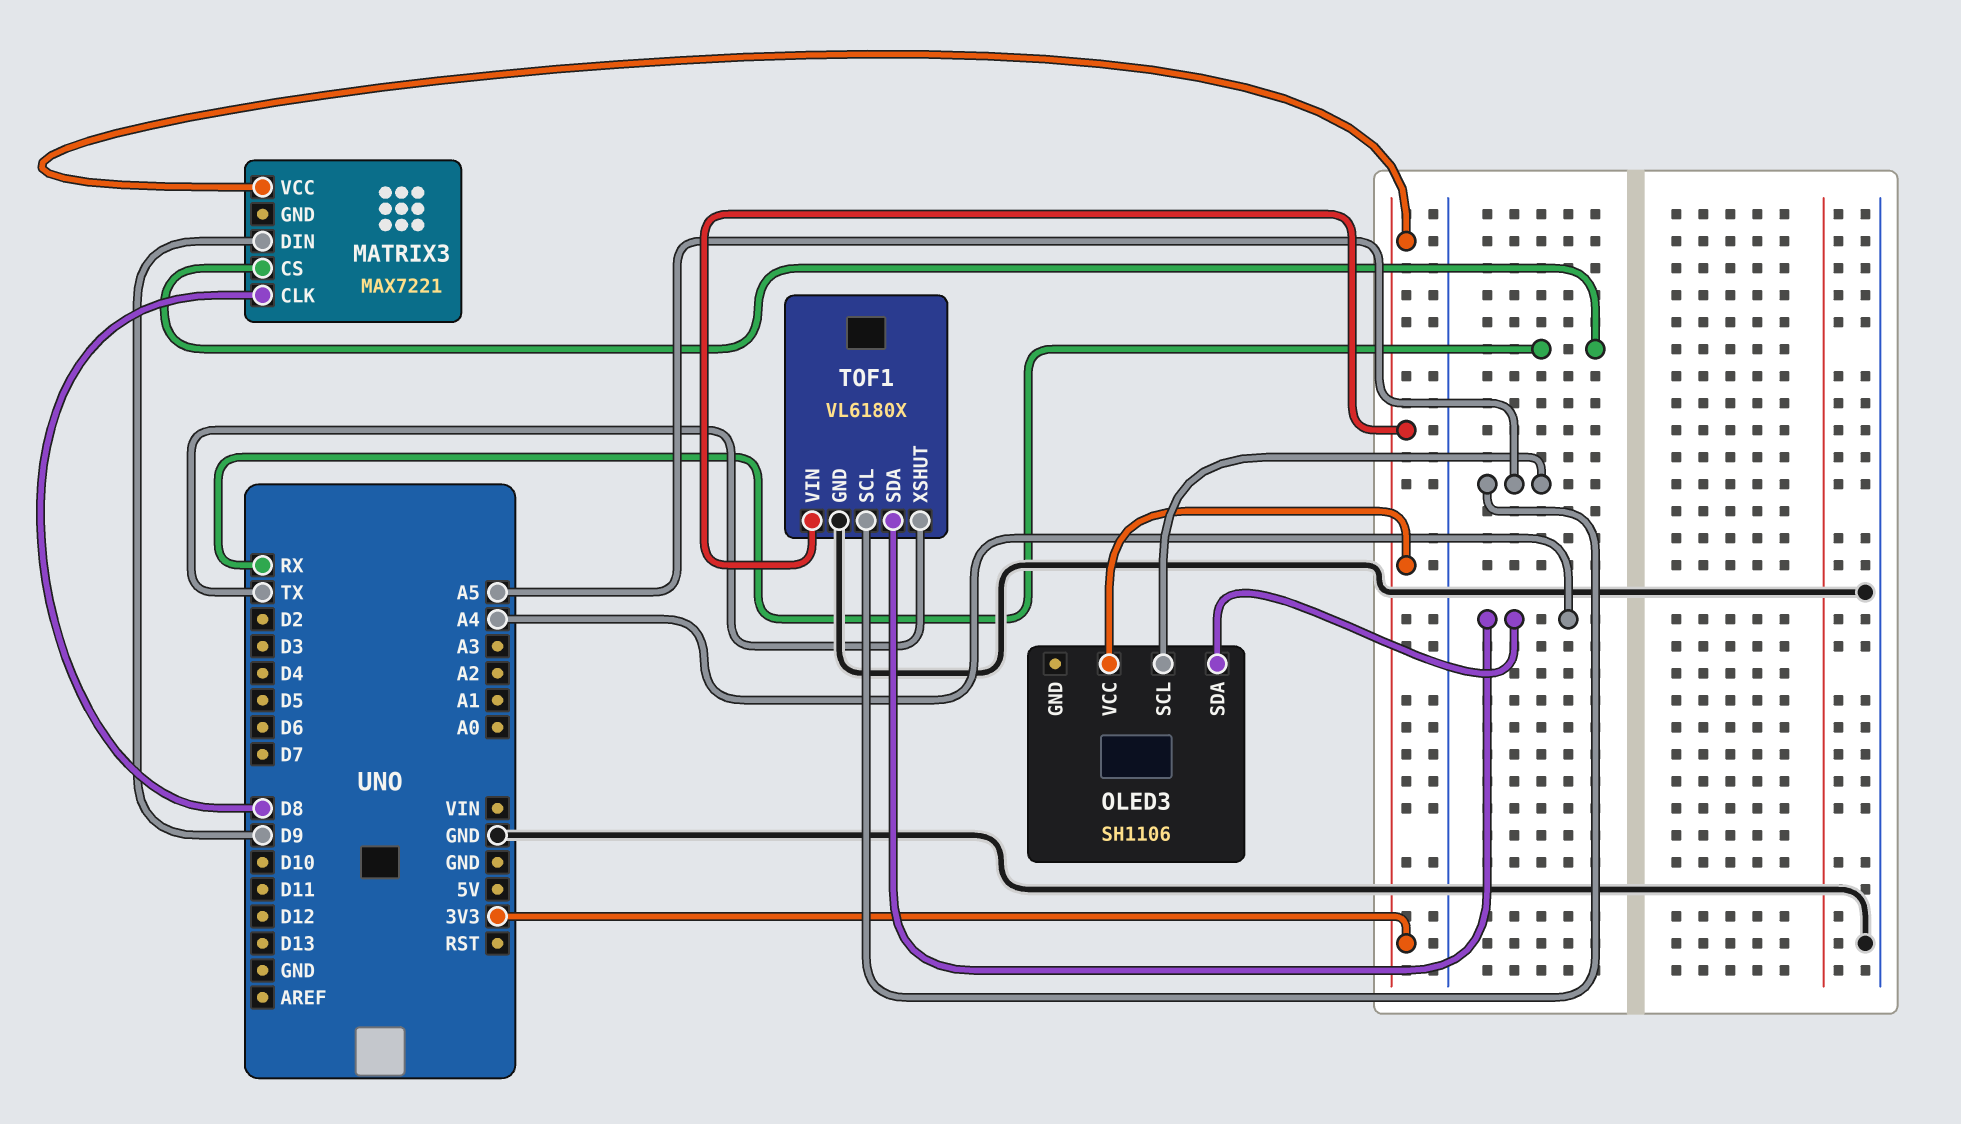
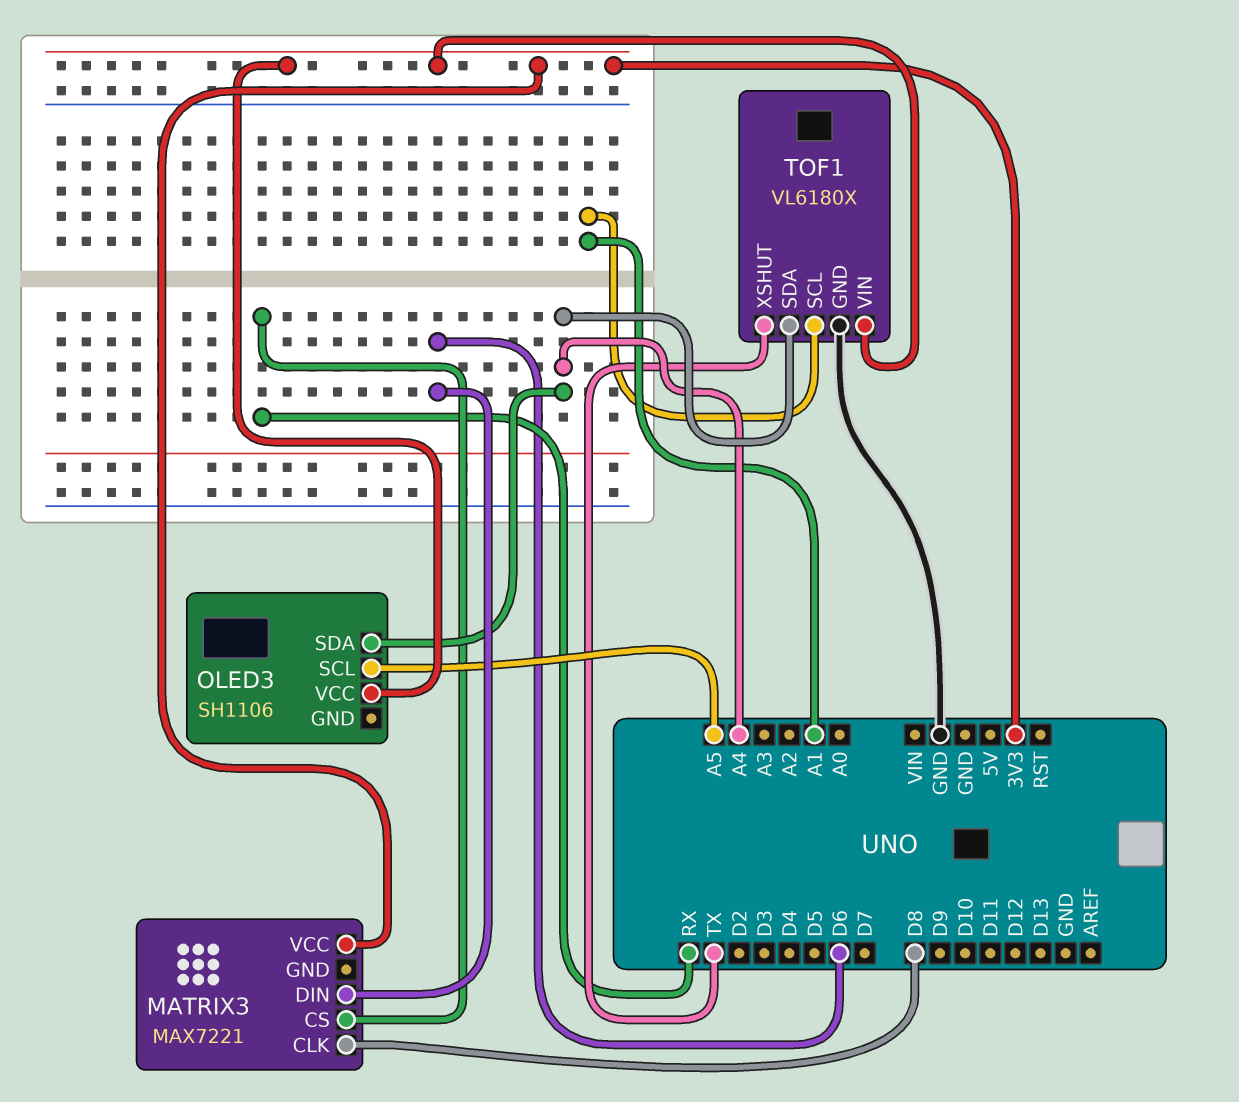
MATRIX3 pin DIN: D9 -> D6
TOF1 pin SCL: A5 -> A1

